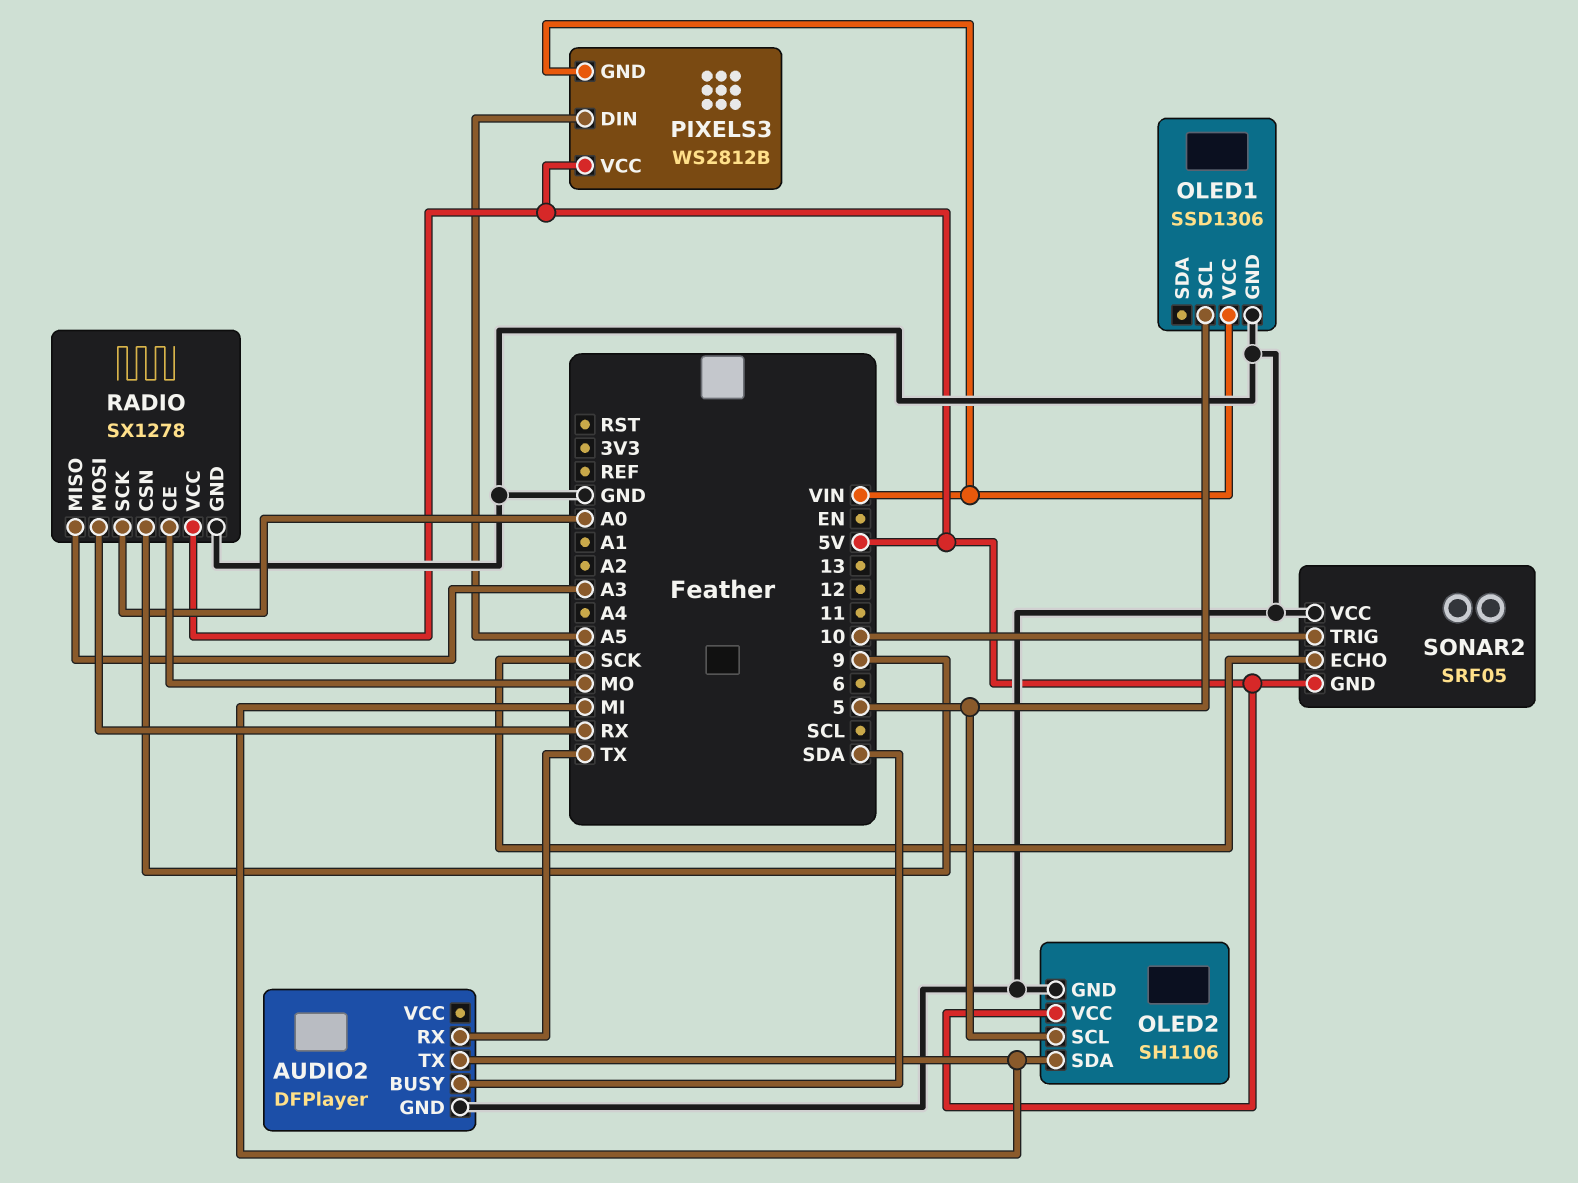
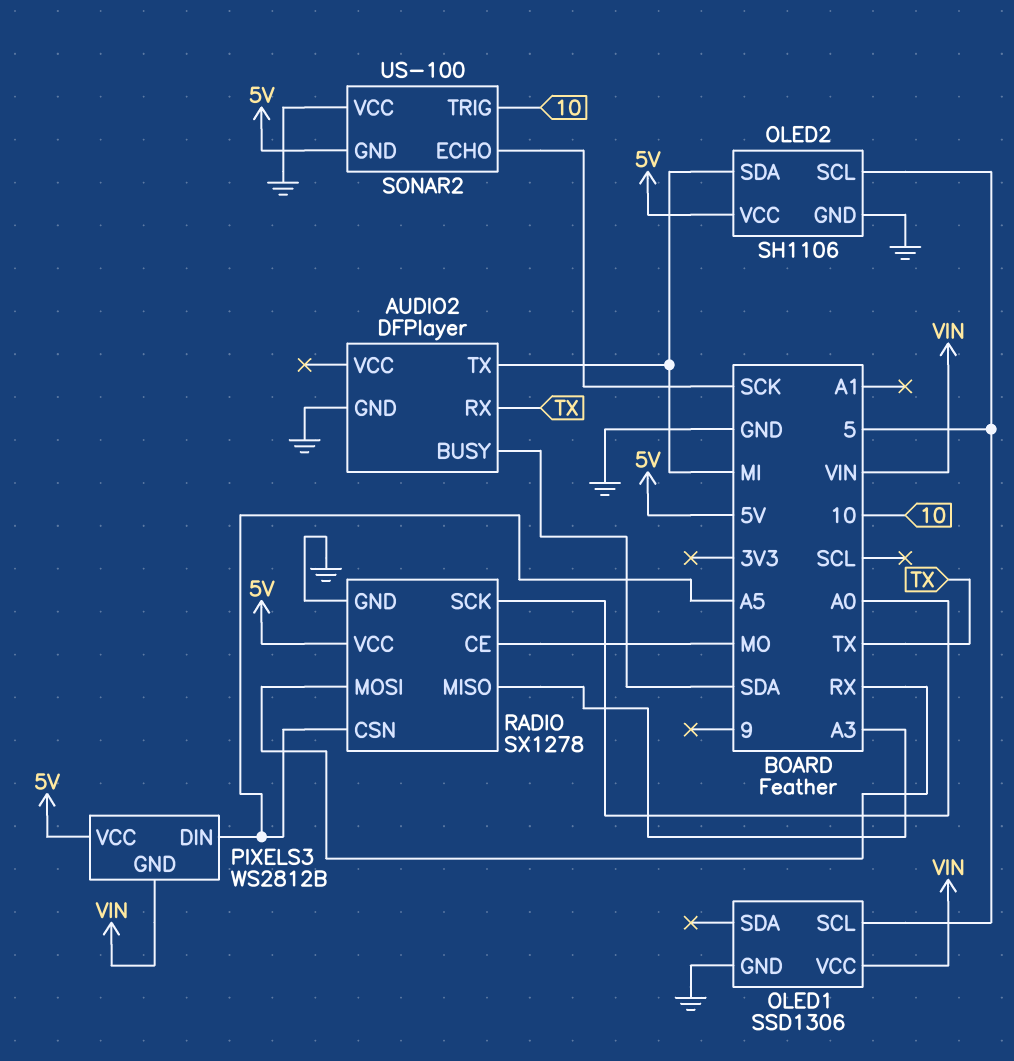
RADIO pin CSN: 9 -> A5
SONAR2: SRF05 -> US-100

